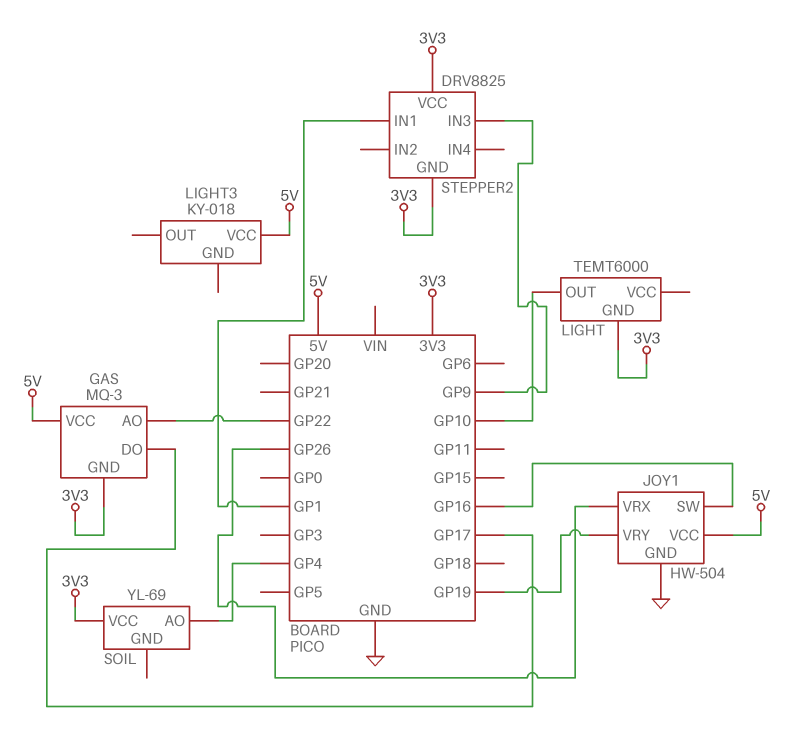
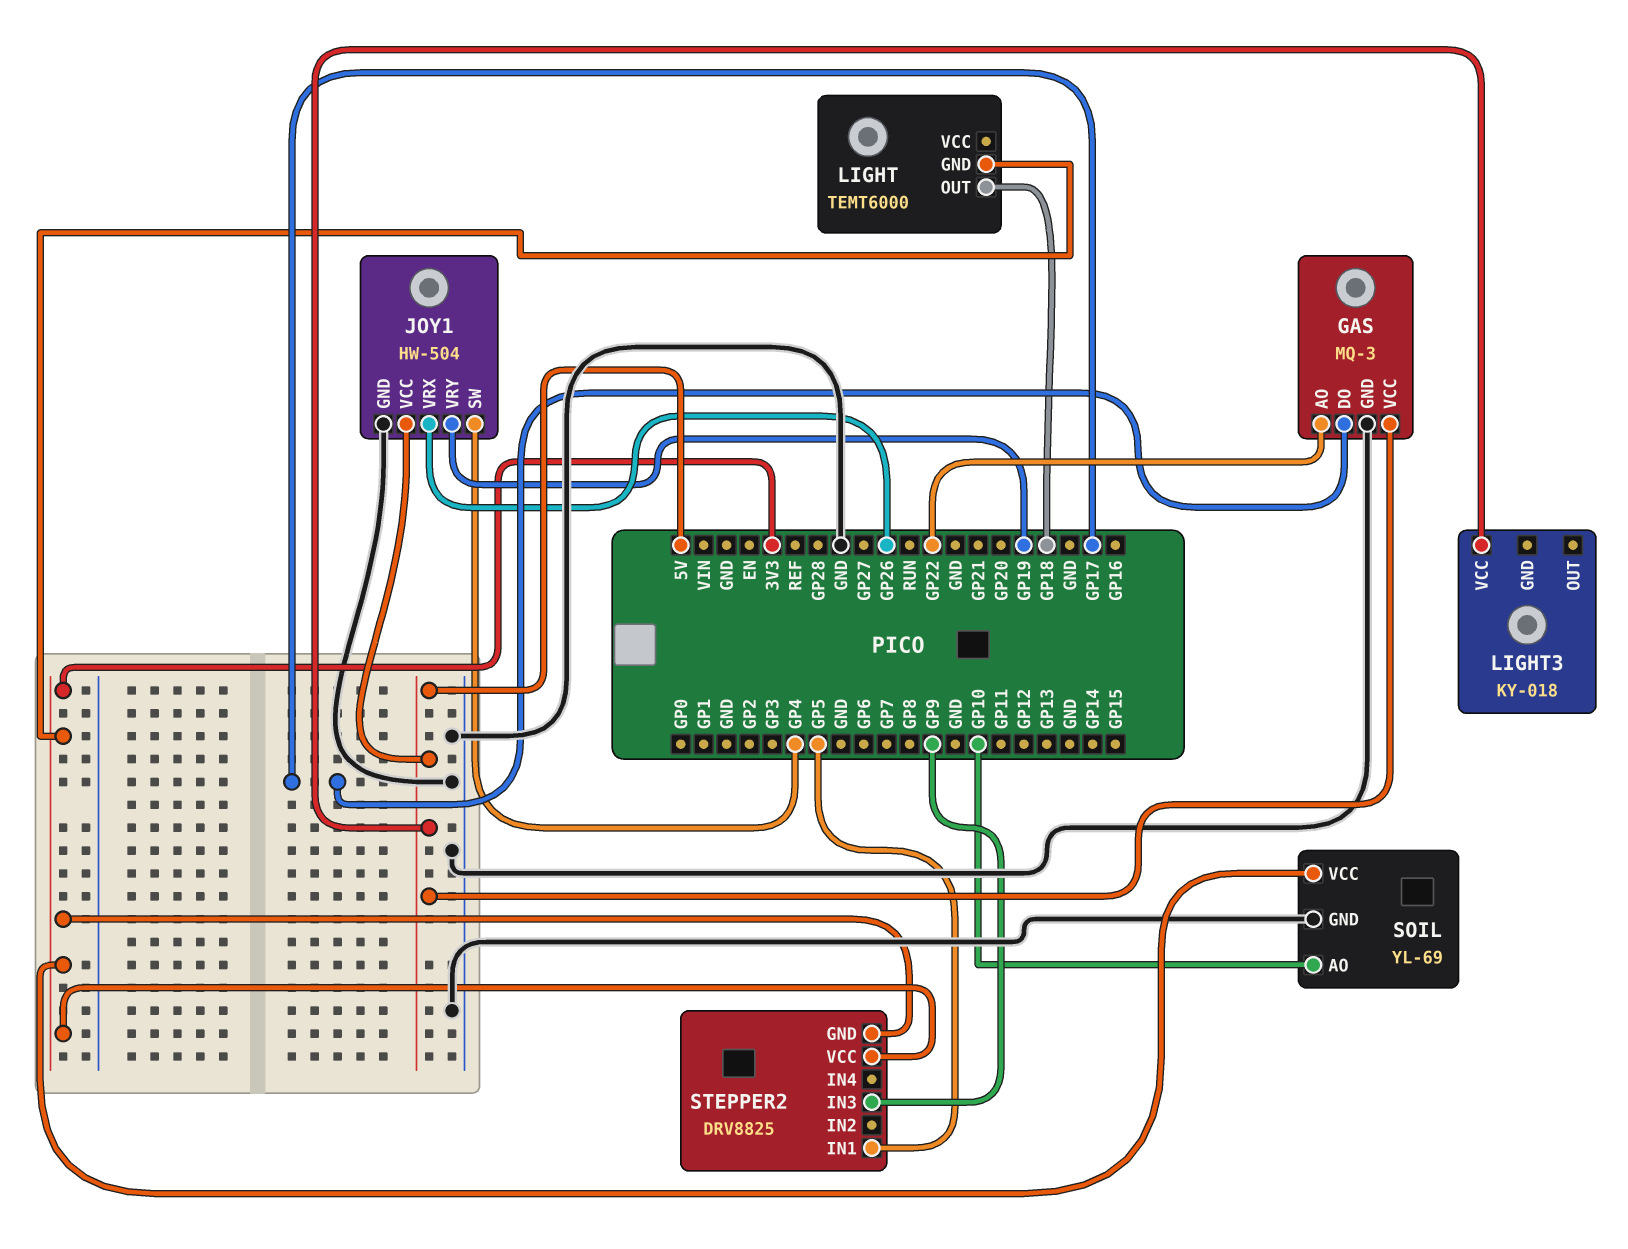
GAS pin GND: 3V3 -> GND
JOY1 pin SW: GP16 -> GP4
LIGHT pin OUT: GP10 -> GP18
SOIL pin AO: GP4 -> GP10
SOIL pin GND: none -> GND
STEPPER2 pin IN1: GP1 -> GP5

